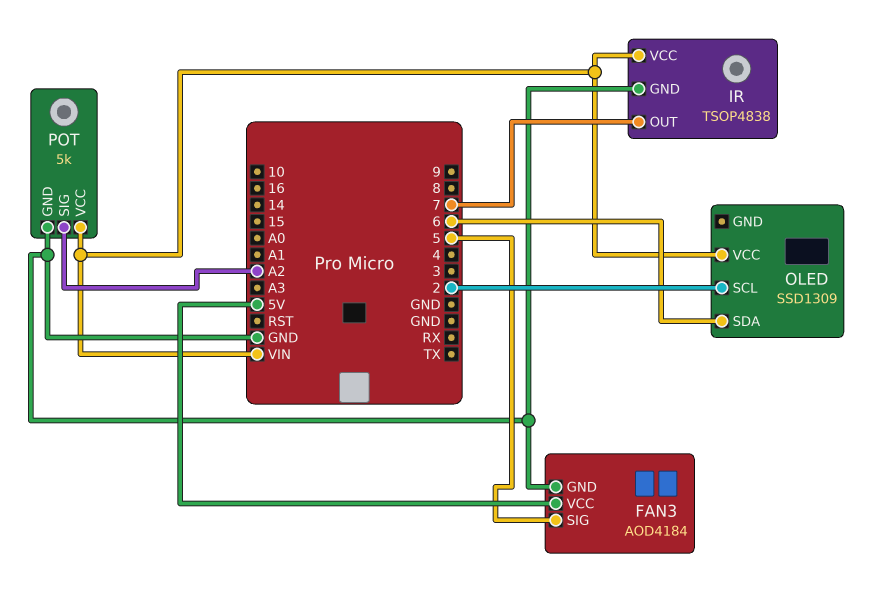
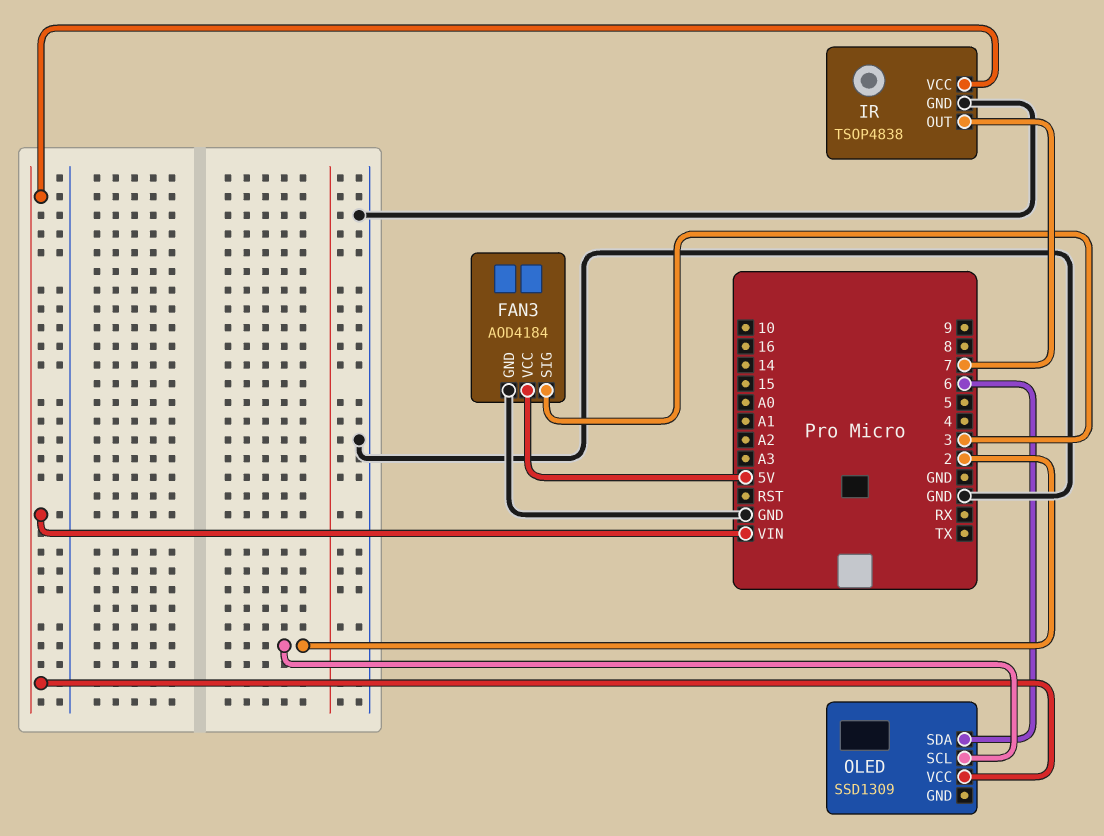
FAN3 pin SIG: 5 -> 3
POT: 5k -> none
POT pin GND: GND -> none
POT pin SIG: A2 -> none
POT pin VCC: VIN -> none

